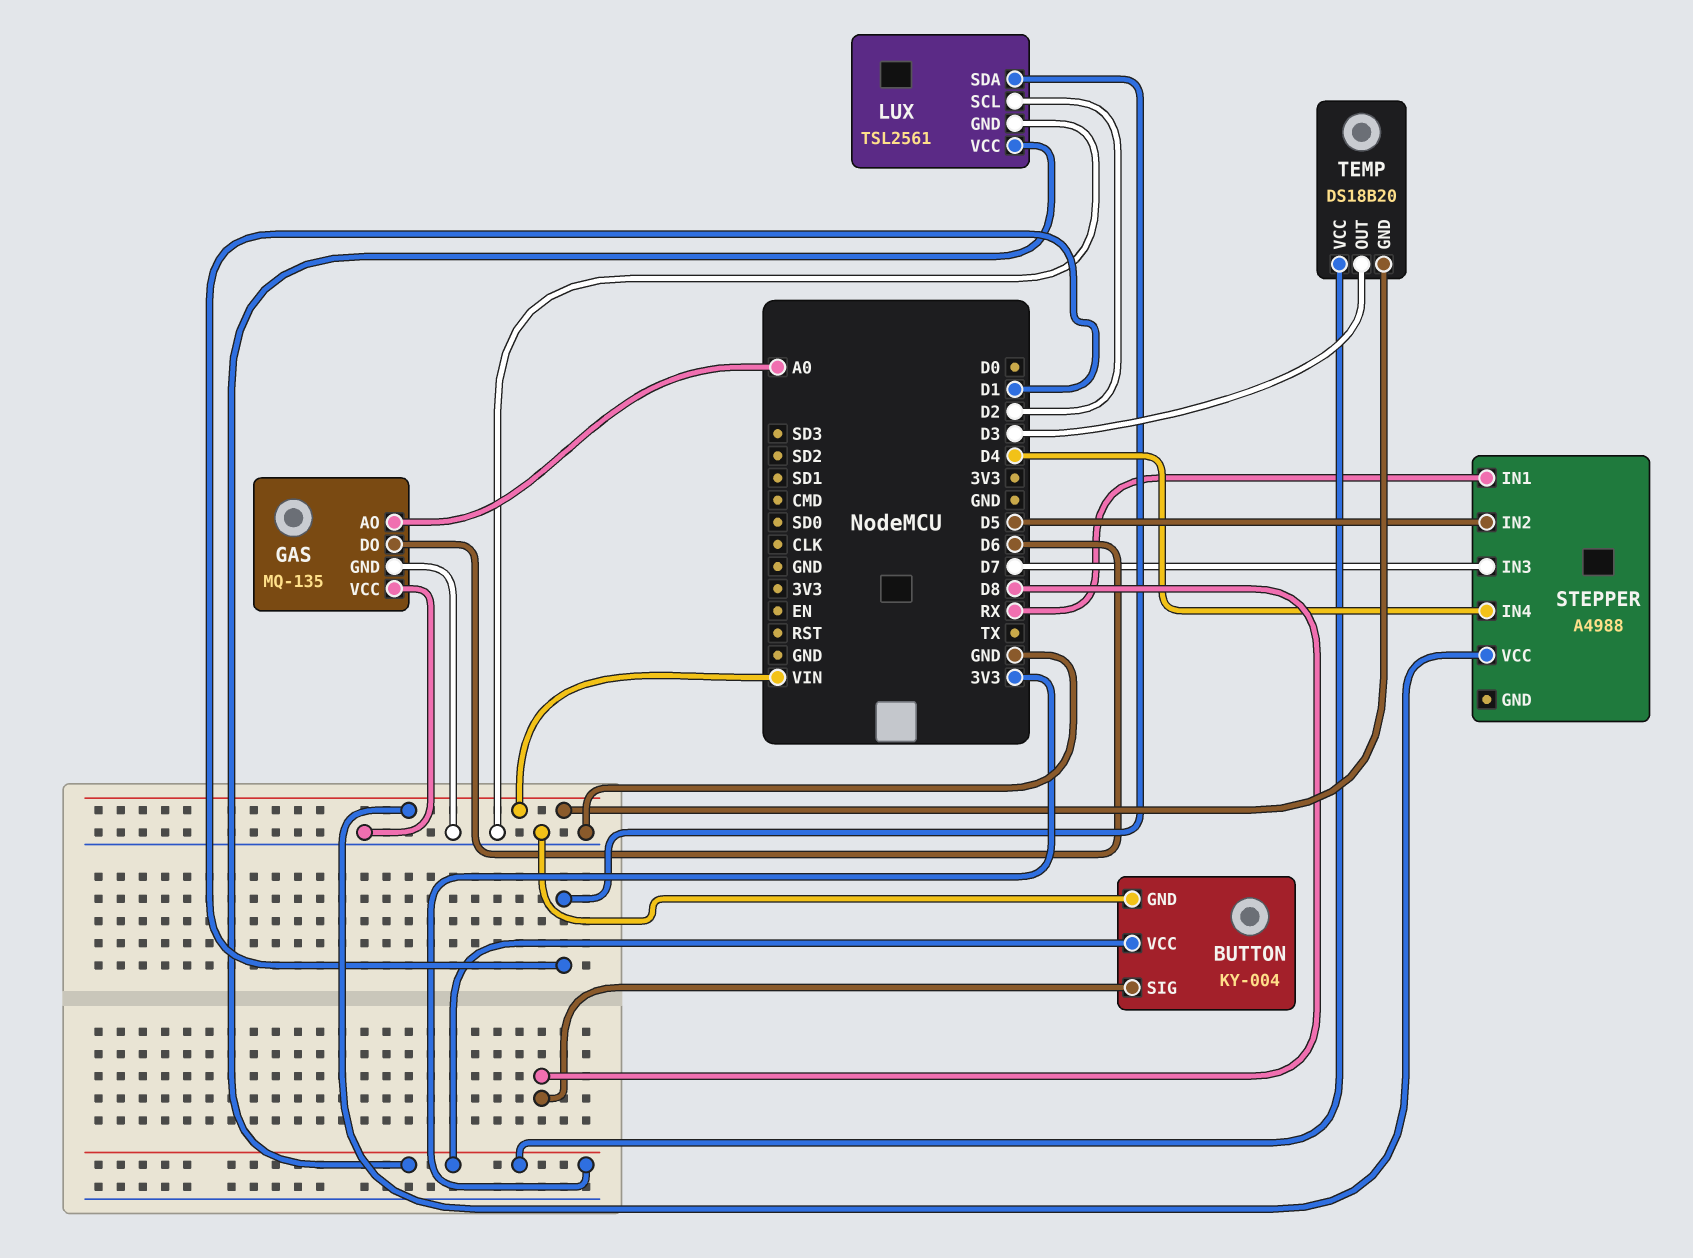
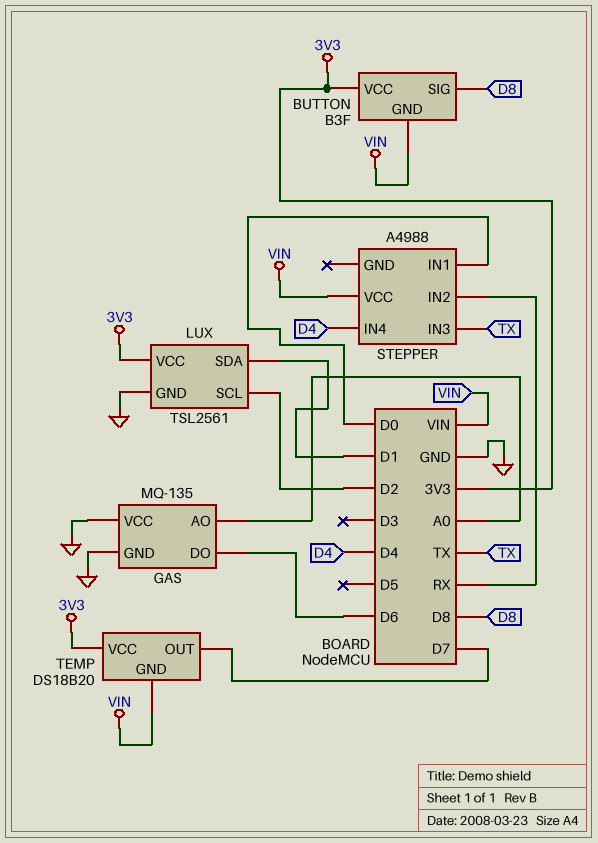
BUTTON: KY-004 -> B3F
BUTTON pin GND: GND -> VIN
STEPPER pin IN1: RX -> D0
STEPPER pin IN2: D5 -> RX
STEPPER pin IN3: D7 -> TX
TEMP pin OUT: D3 -> D7

